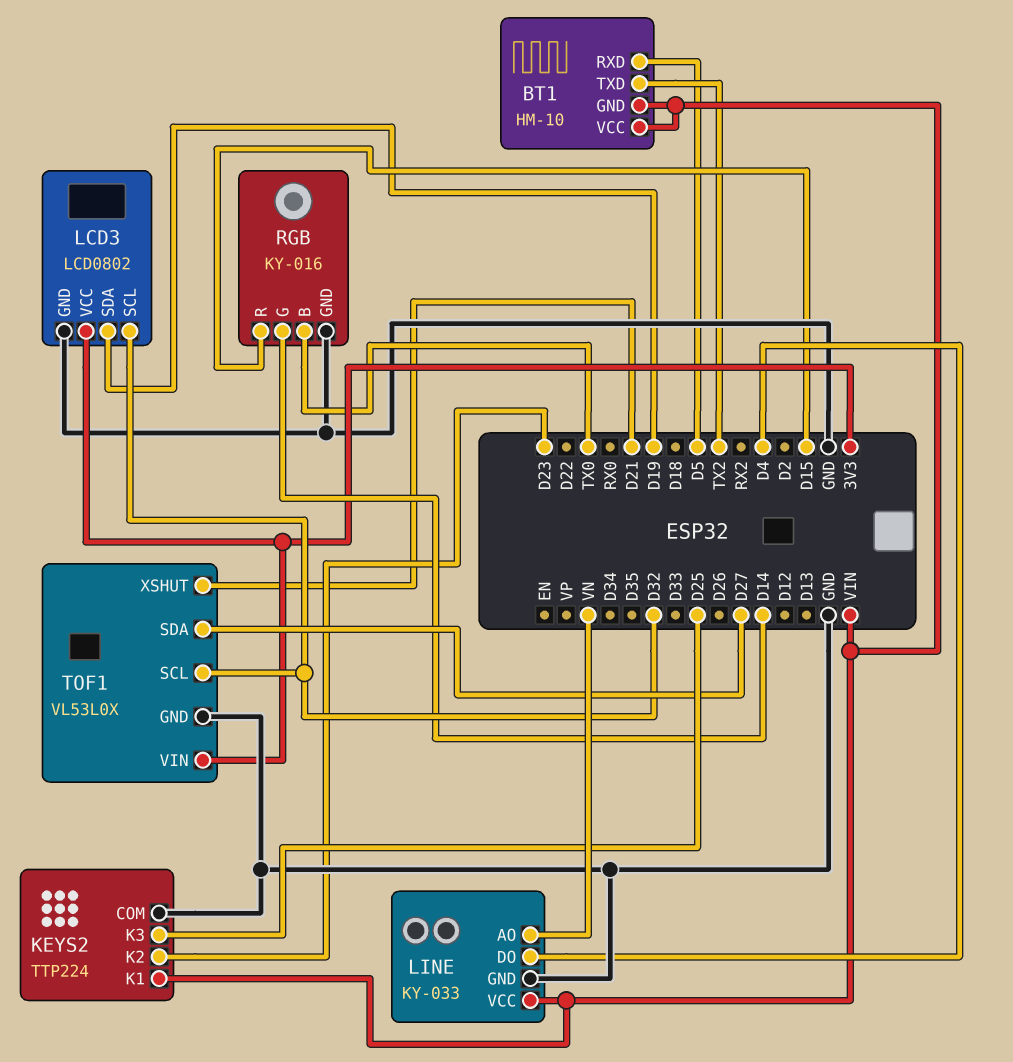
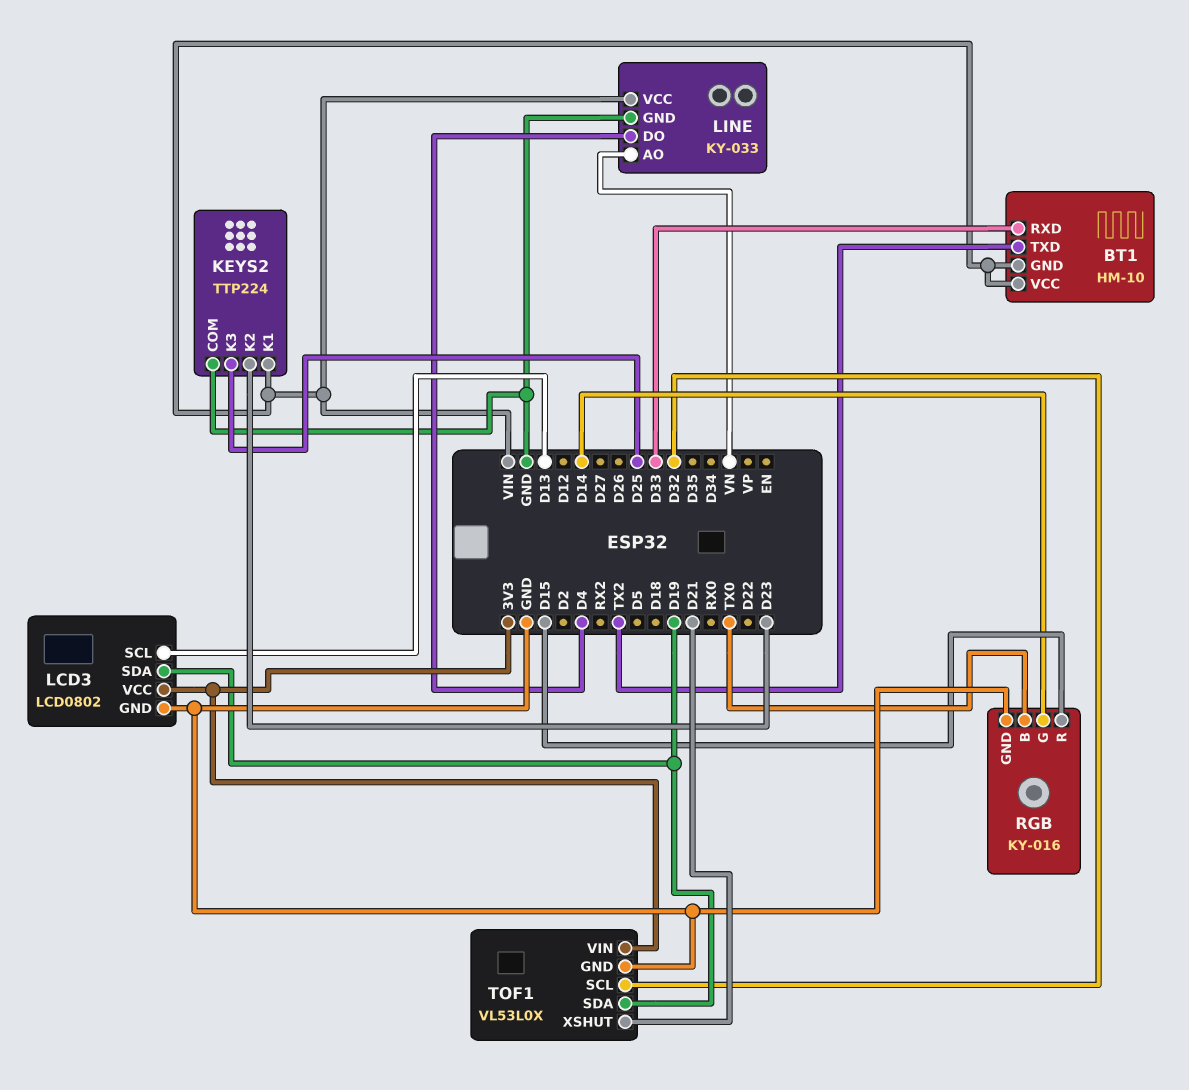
BT1 pin RXD: D5 -> D33
LCD3 pin SCL: D32 -> D13
TOF1 pin SDA: D27 -> D19

